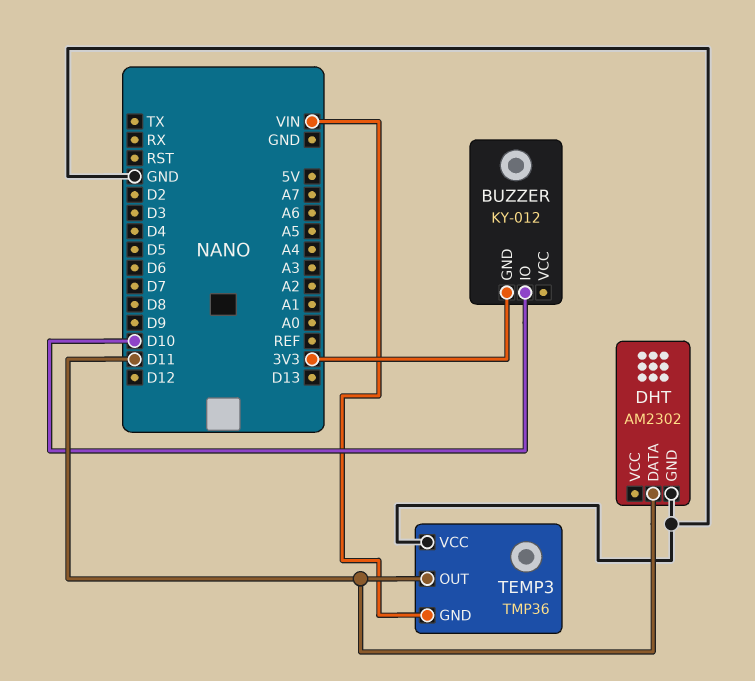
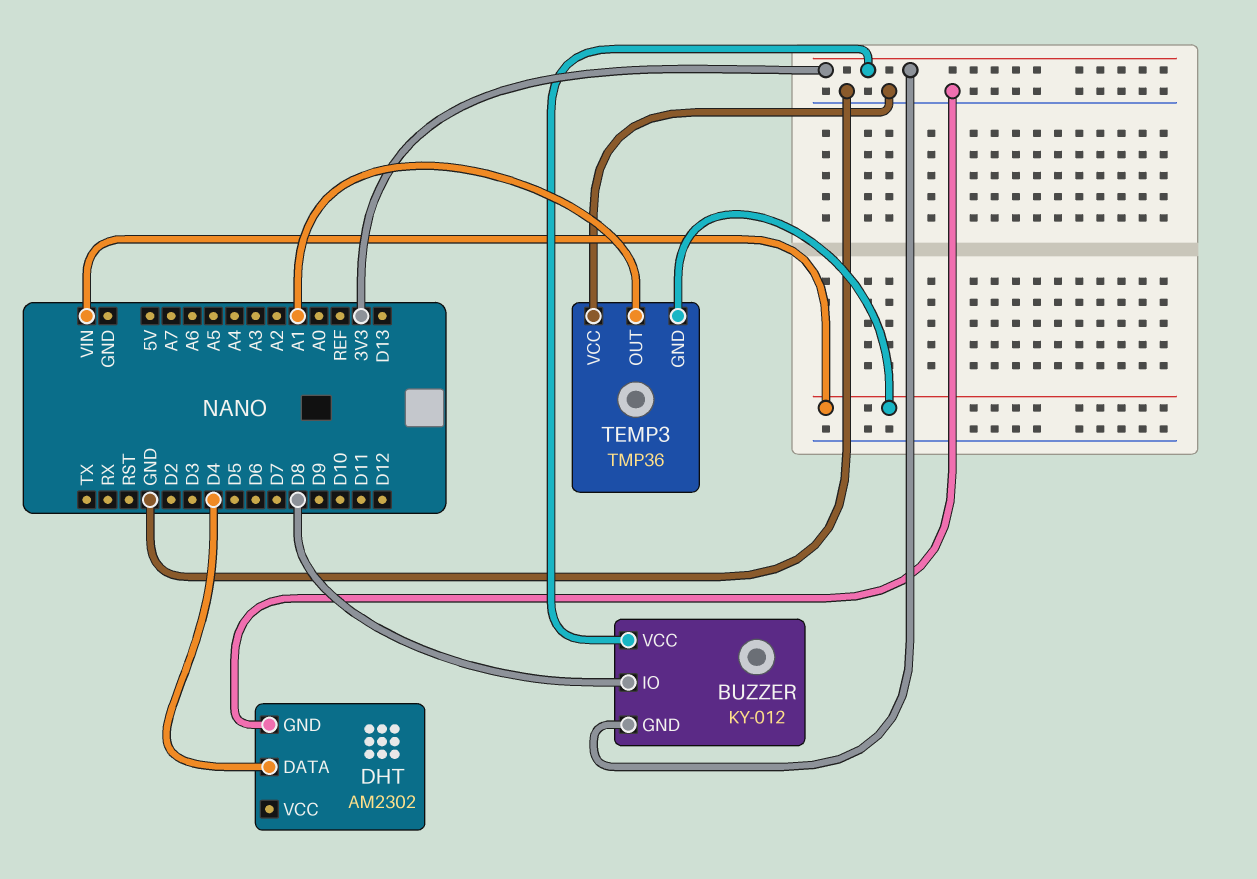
BUZZER pin IO: D10 -> D8
BUZZER pin VCC: none -> 3V3
DHT pin DATA: D11 -> D4
TEMP3 pin OUT: D11 -> A1

